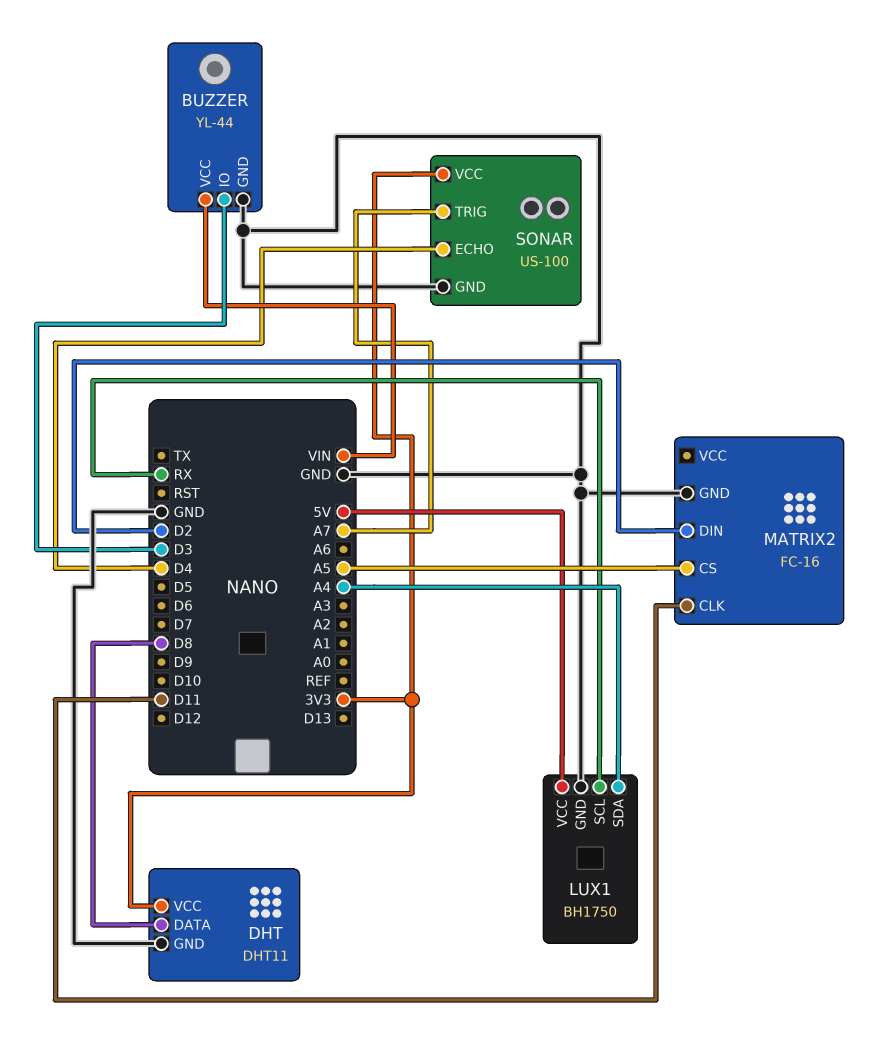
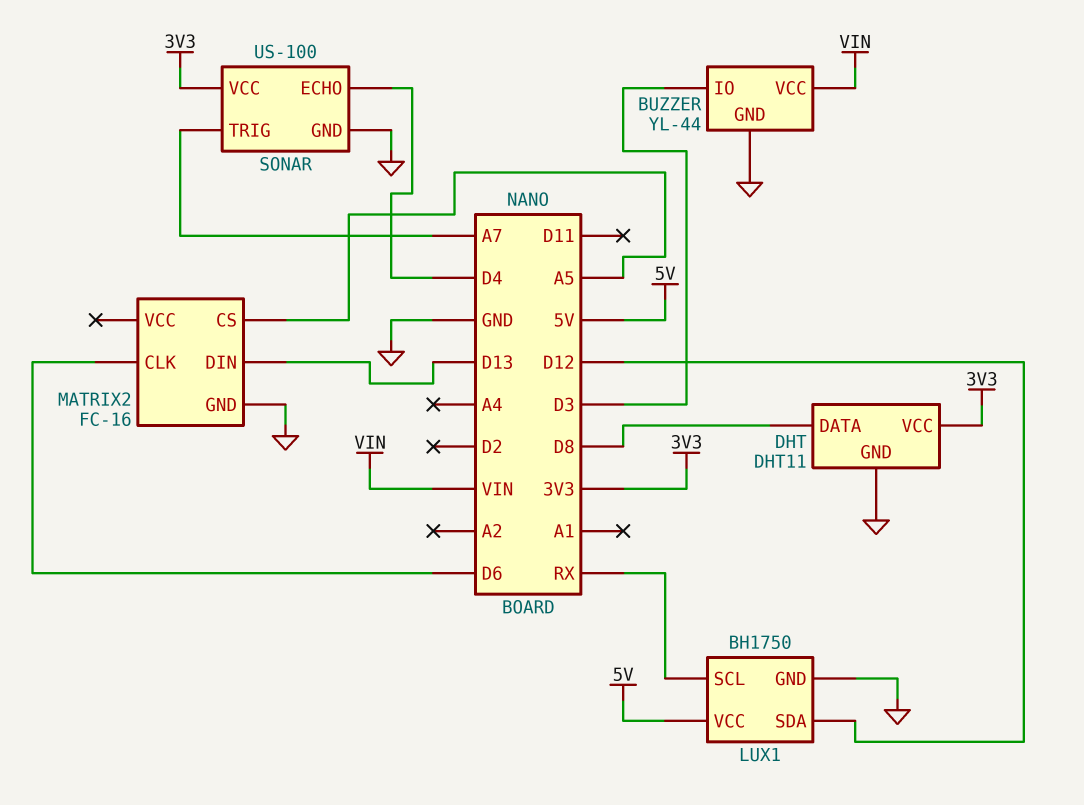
LUX1 pin SDA: A4 -> D12
MATRIX2 pin CLK: D11 -> D6
MATRIX2 pin DIN: D2 -> D13

